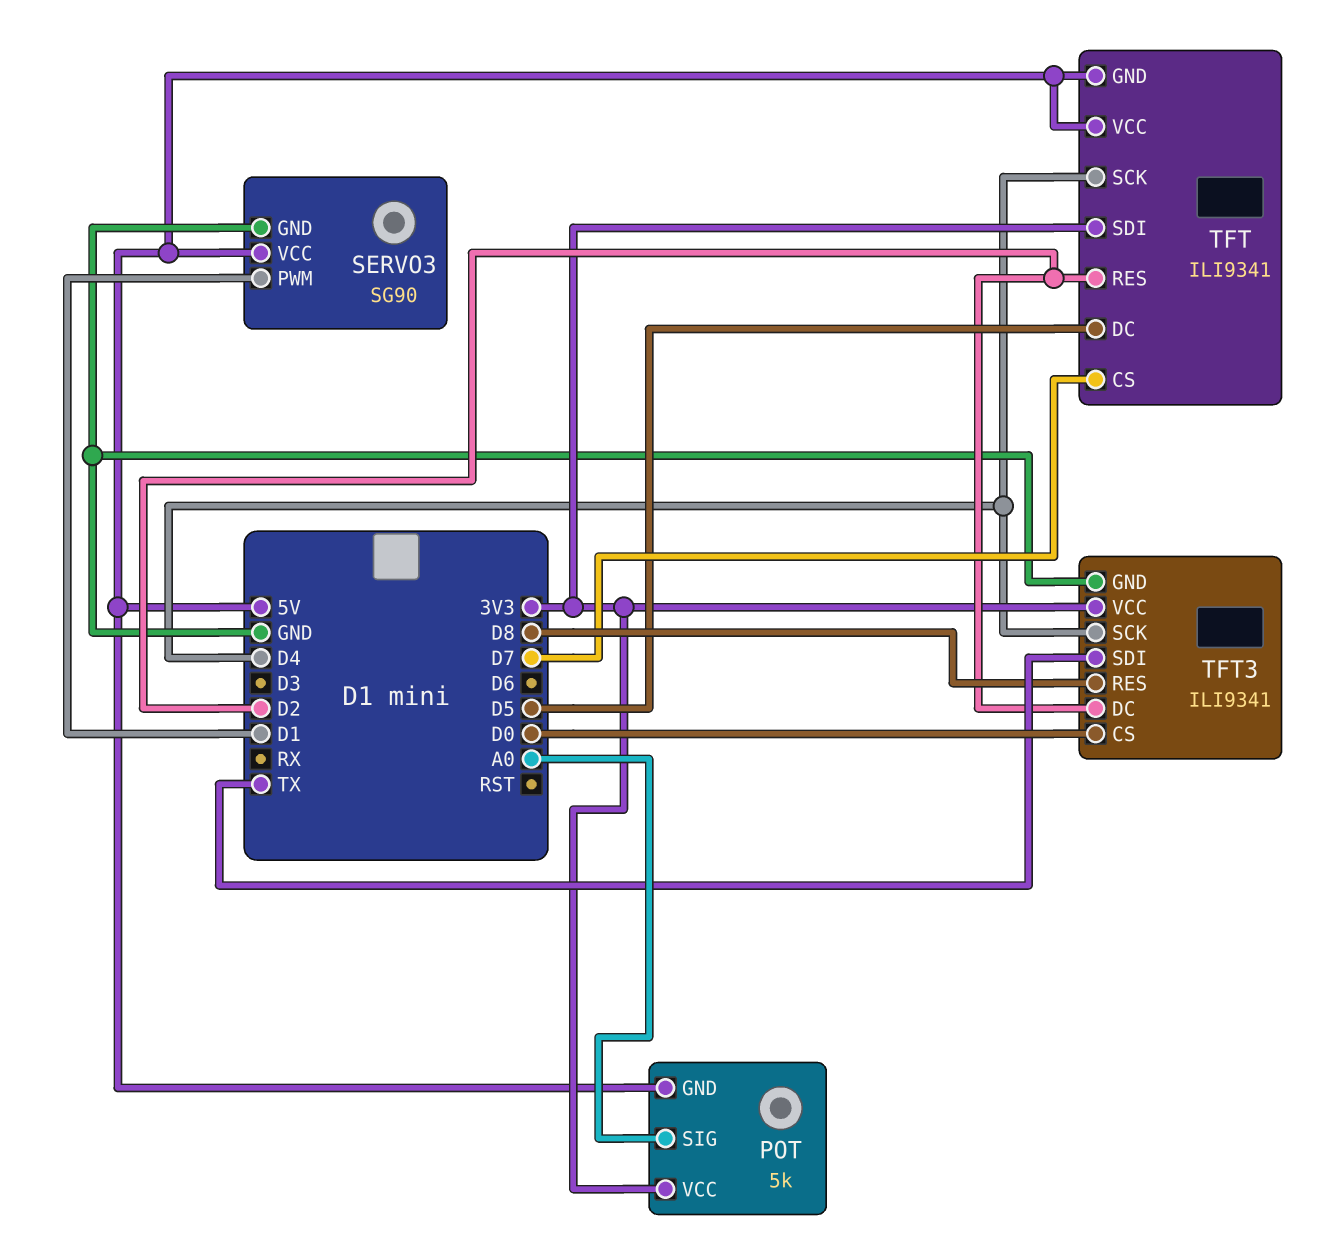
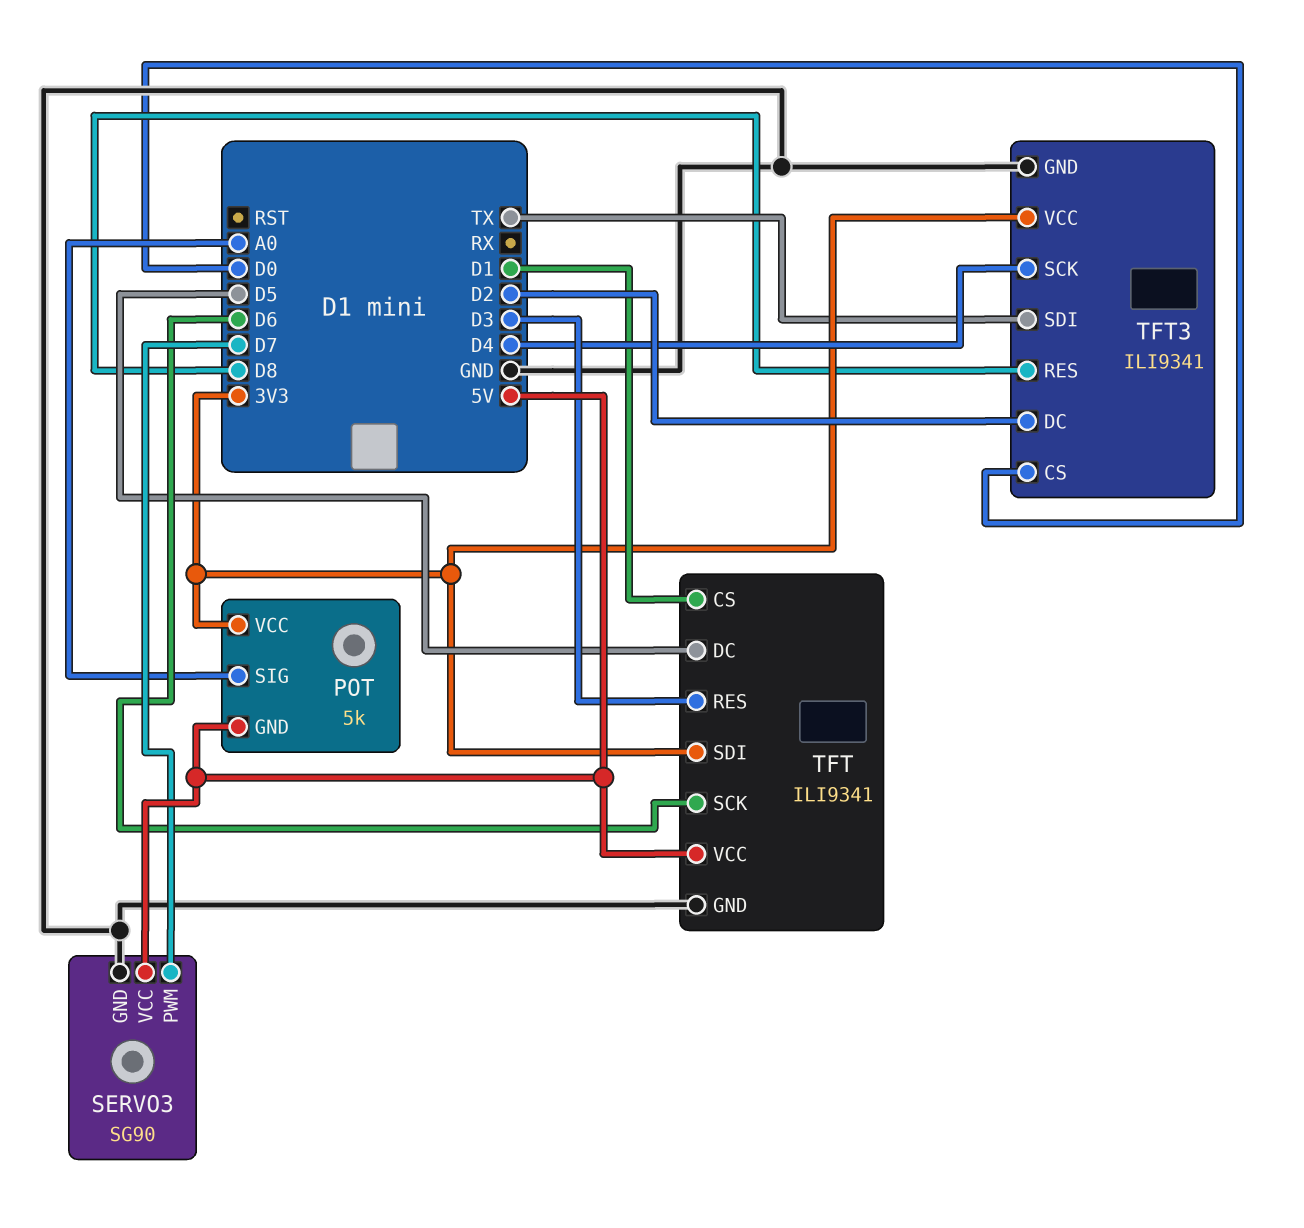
SERVO3 pin PWM: D1 -> D7
TFT pin CS: D7 -> D1
TFT pin GND: 5V -> GND
TFT pin RES: D2 -> D3
TFT pin SCK: D4 -> D6

